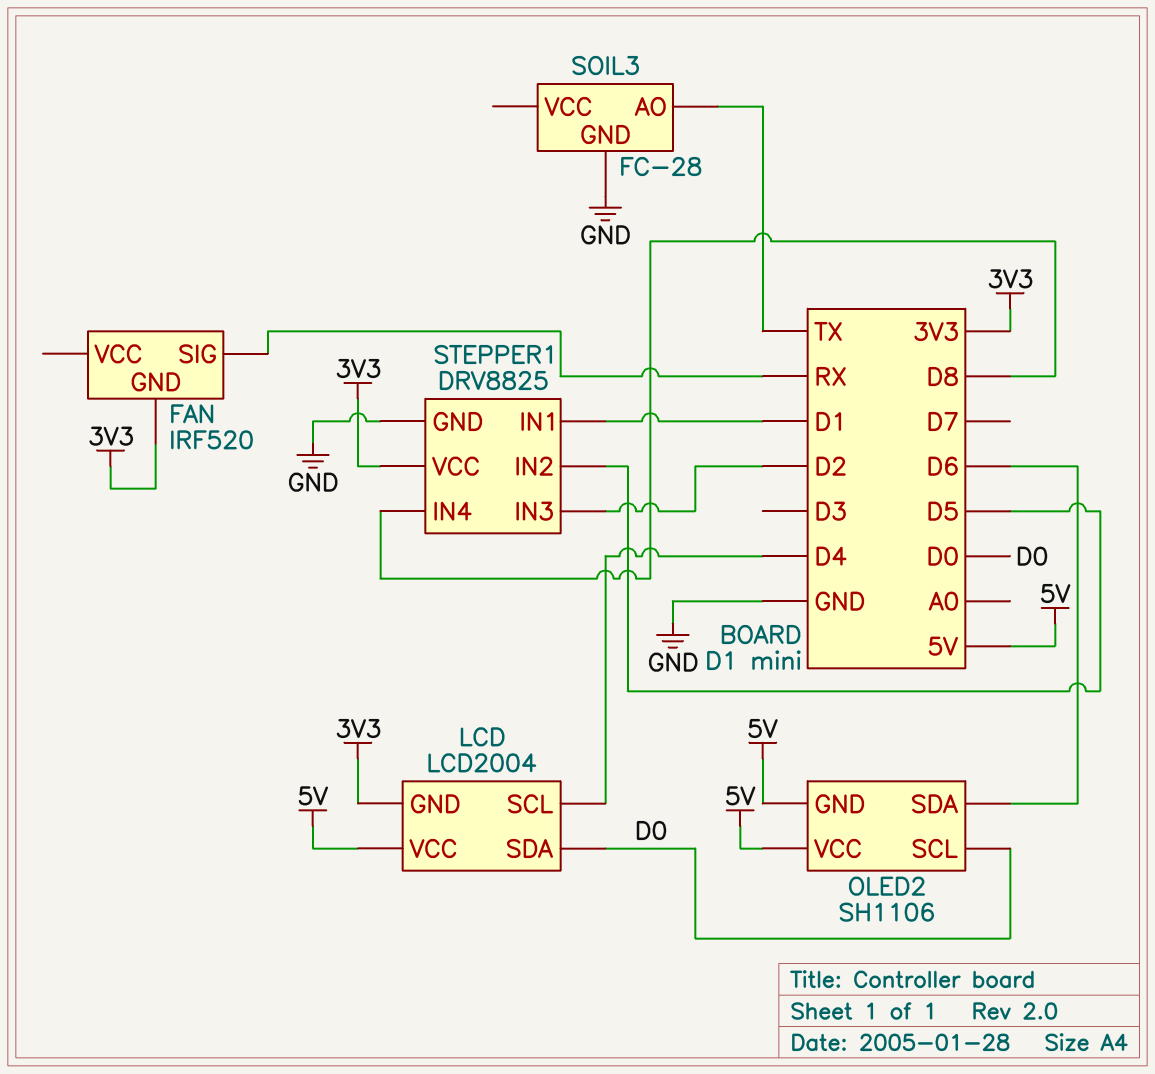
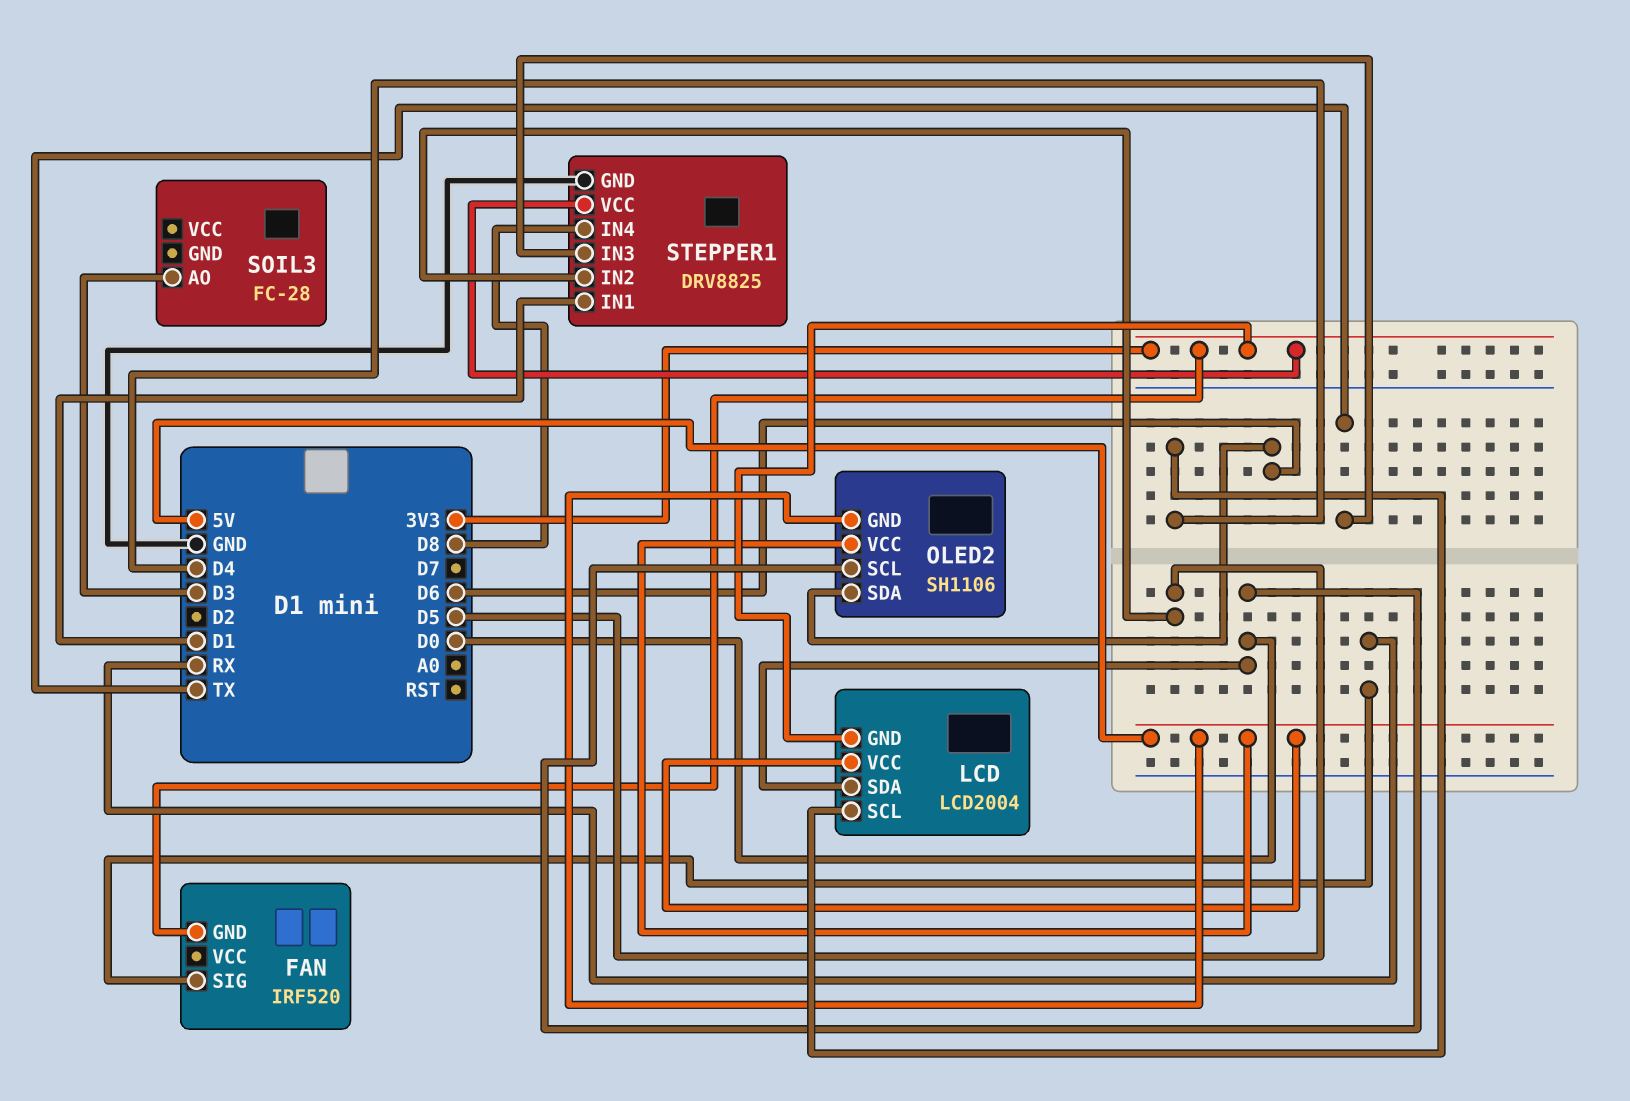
SOIL3 pin AO: TX -> D3
SOIL3 pin GND: GND -> none
STEPPER1 pin IN3: D2 -> TX

